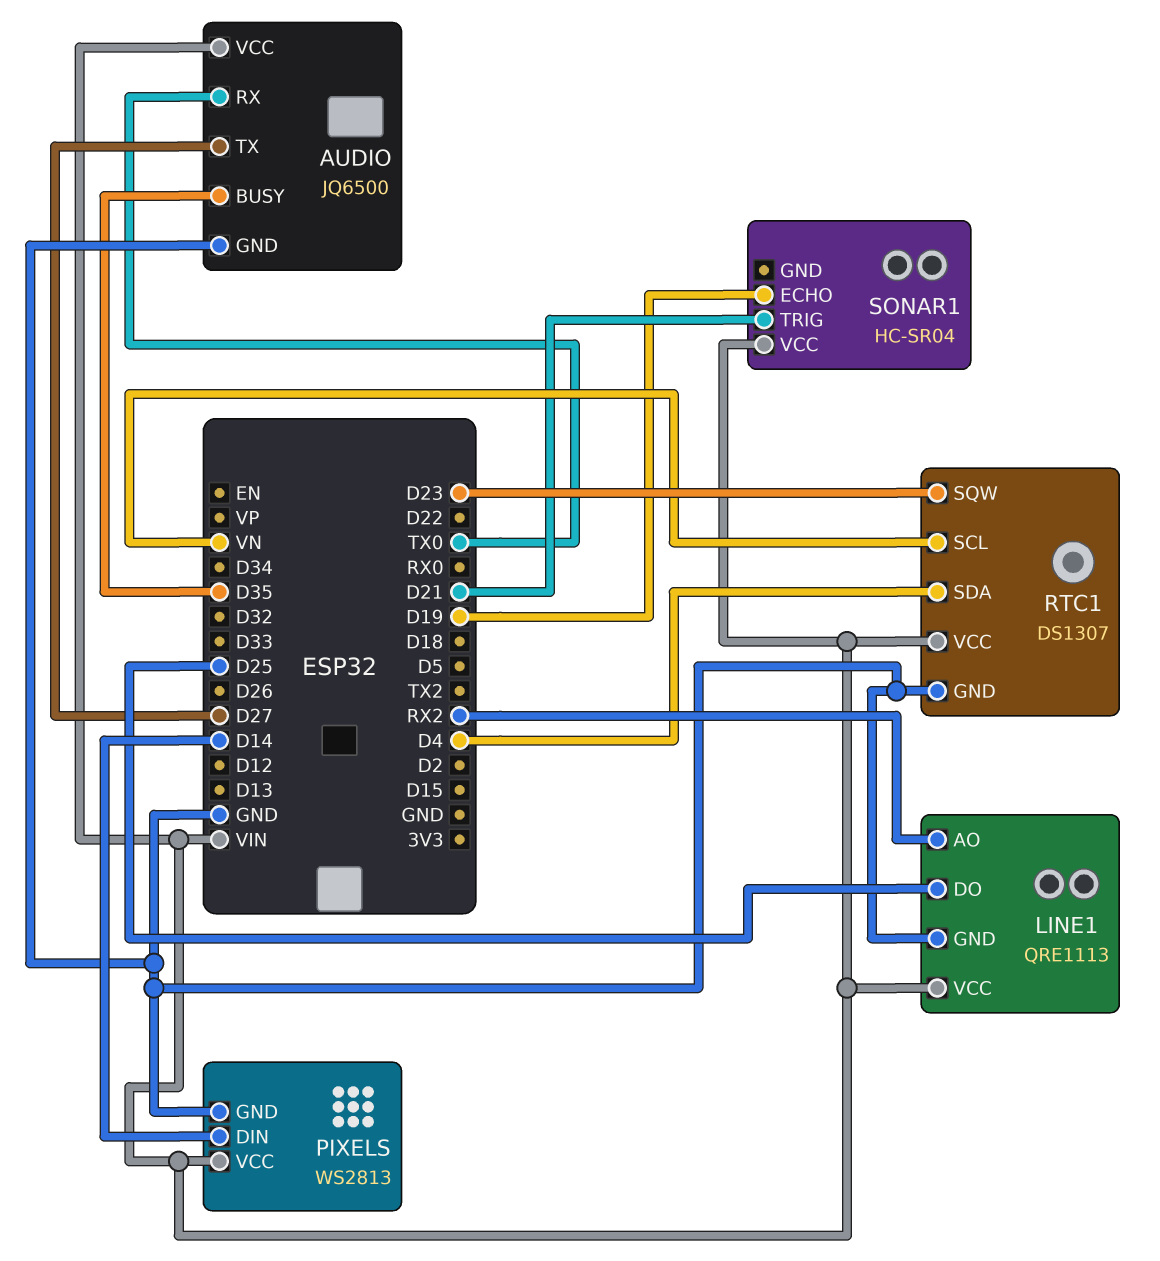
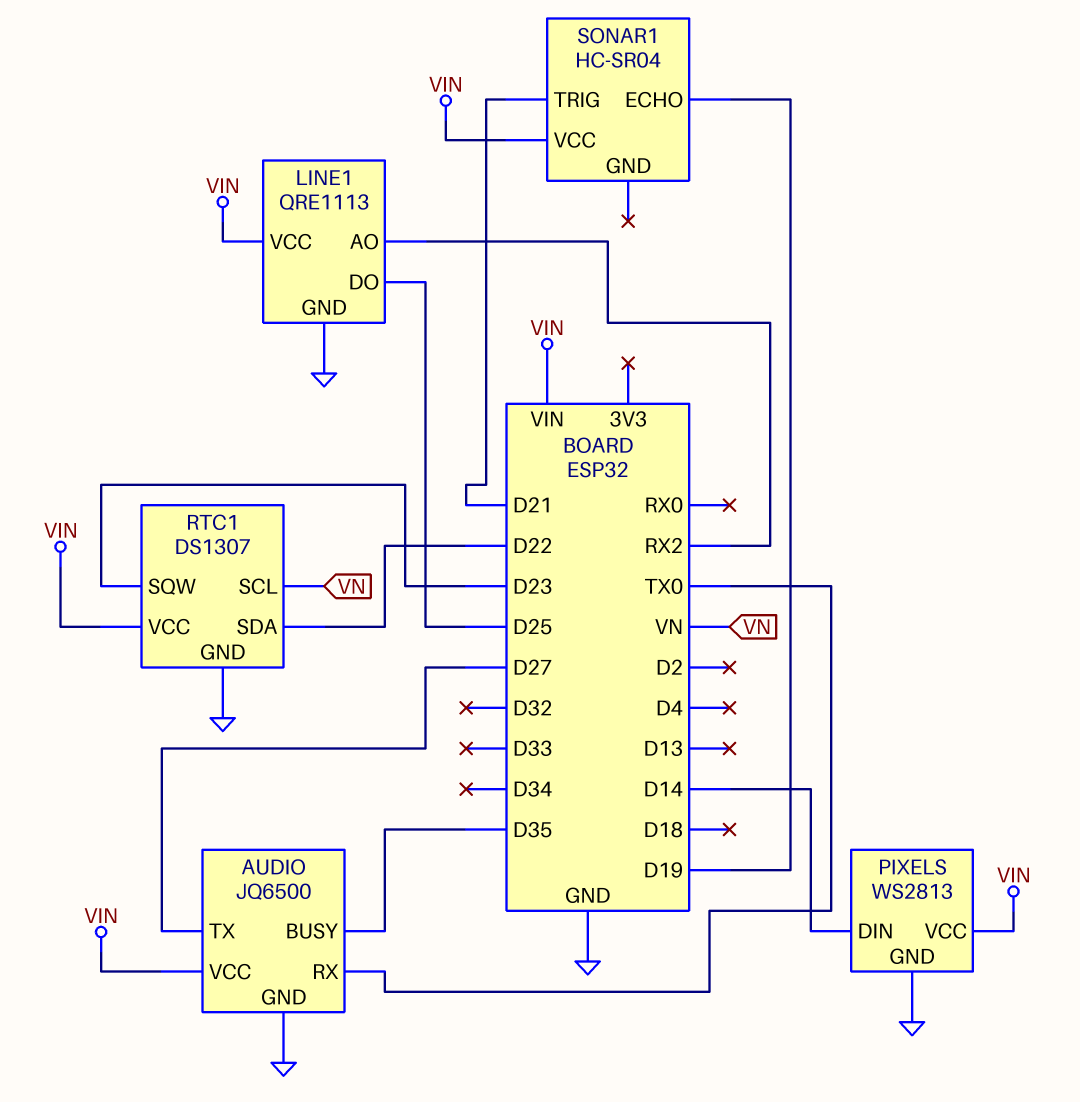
RTC1 pin SDA: D4 -> D22

